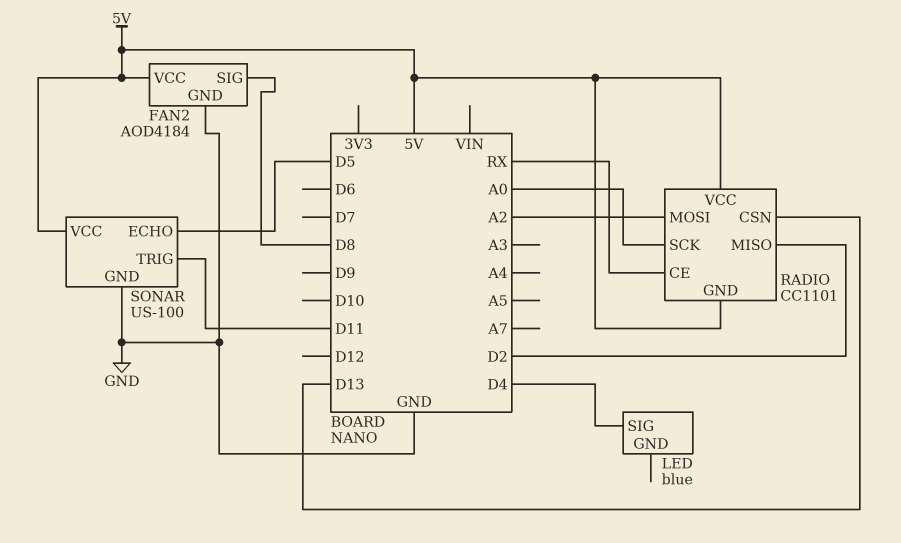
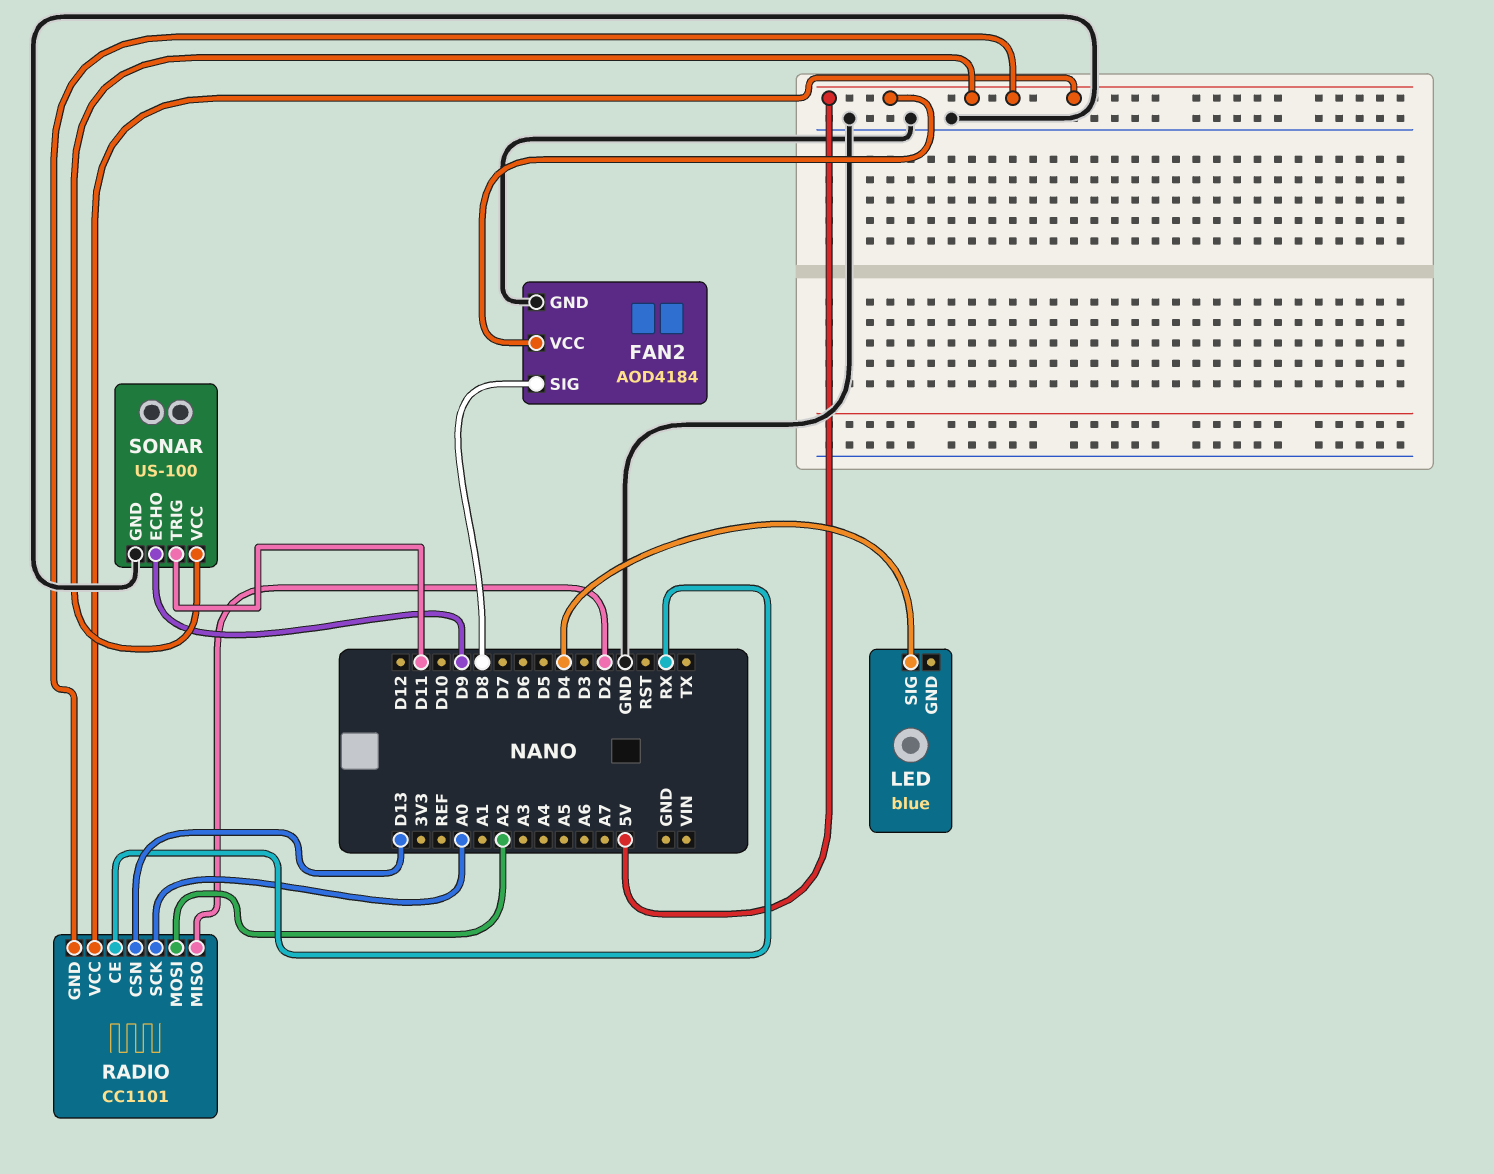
SONAR pin ECHO: D5 -> D9

